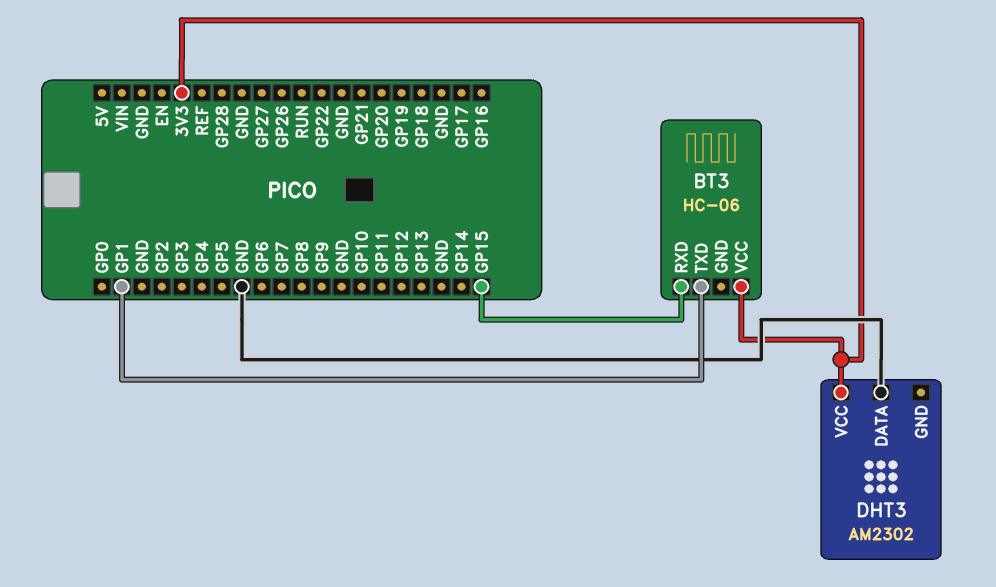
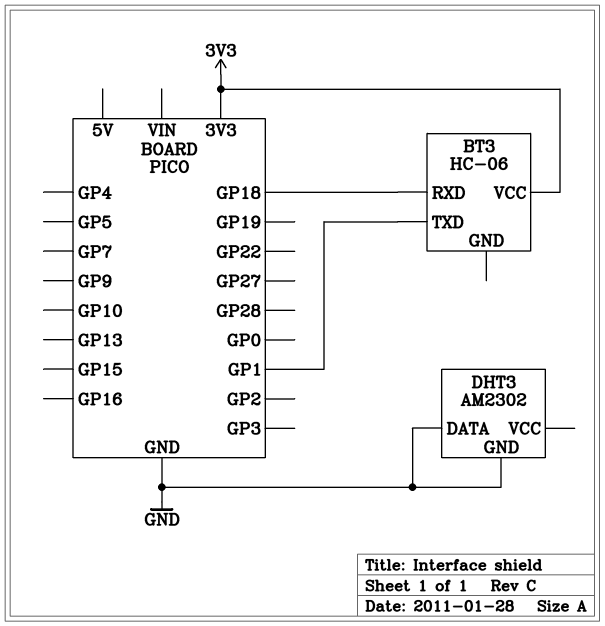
BT3 pin RXD: GP15 -> GP18
DHT3 pin GND: none -> GND
DHT3 pin VCC: 3V3 -> none

